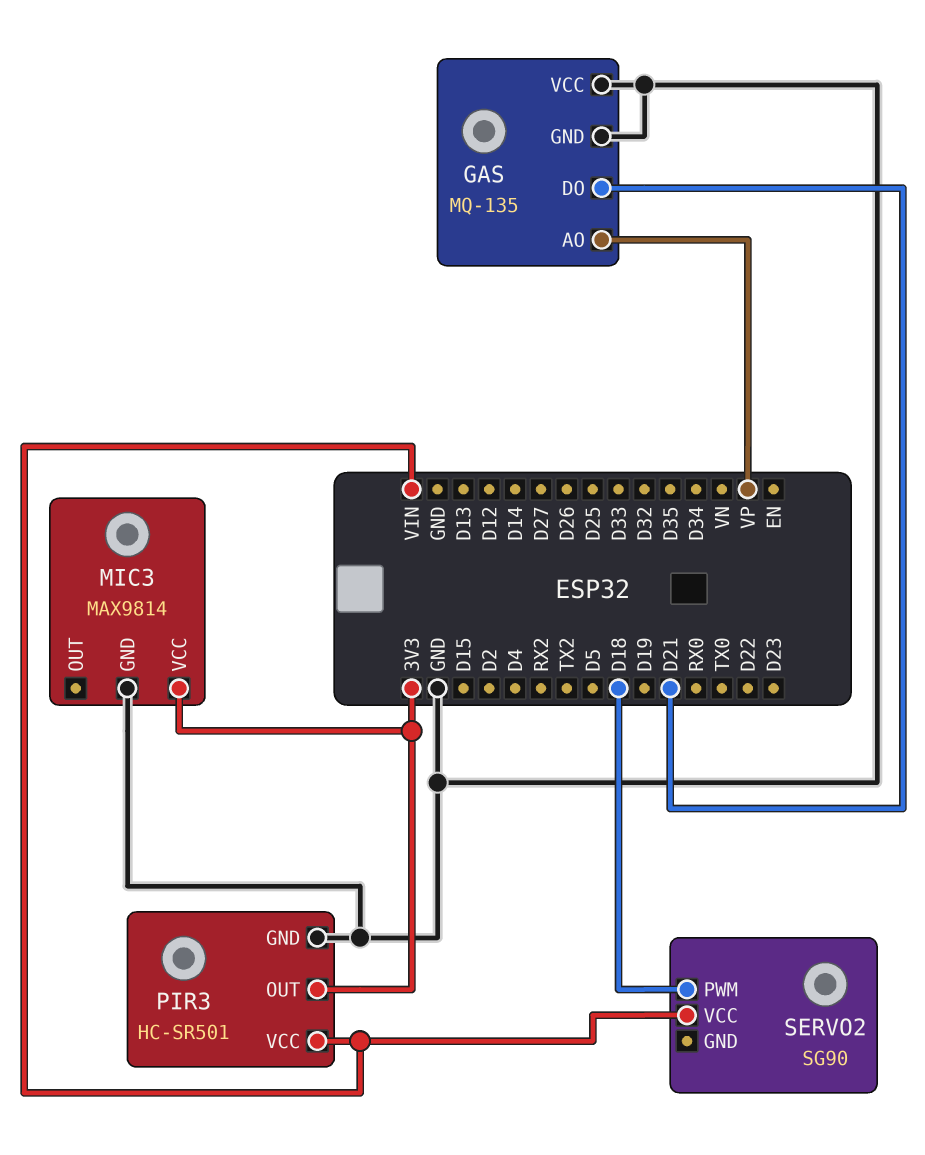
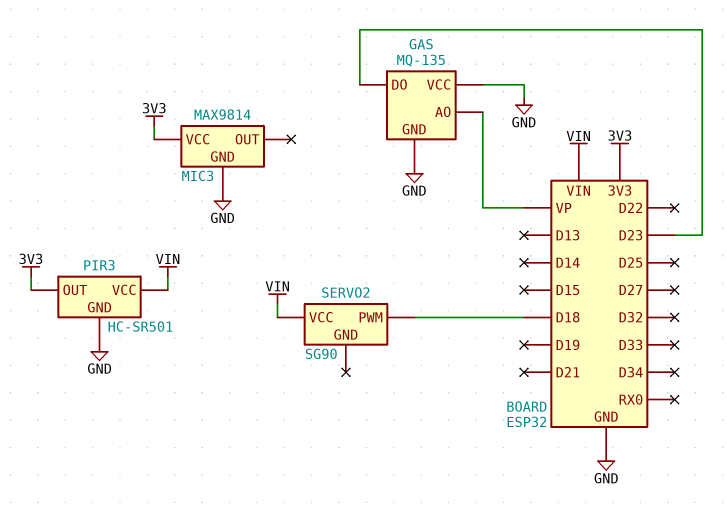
GAS pin DO: D21 -> D23

